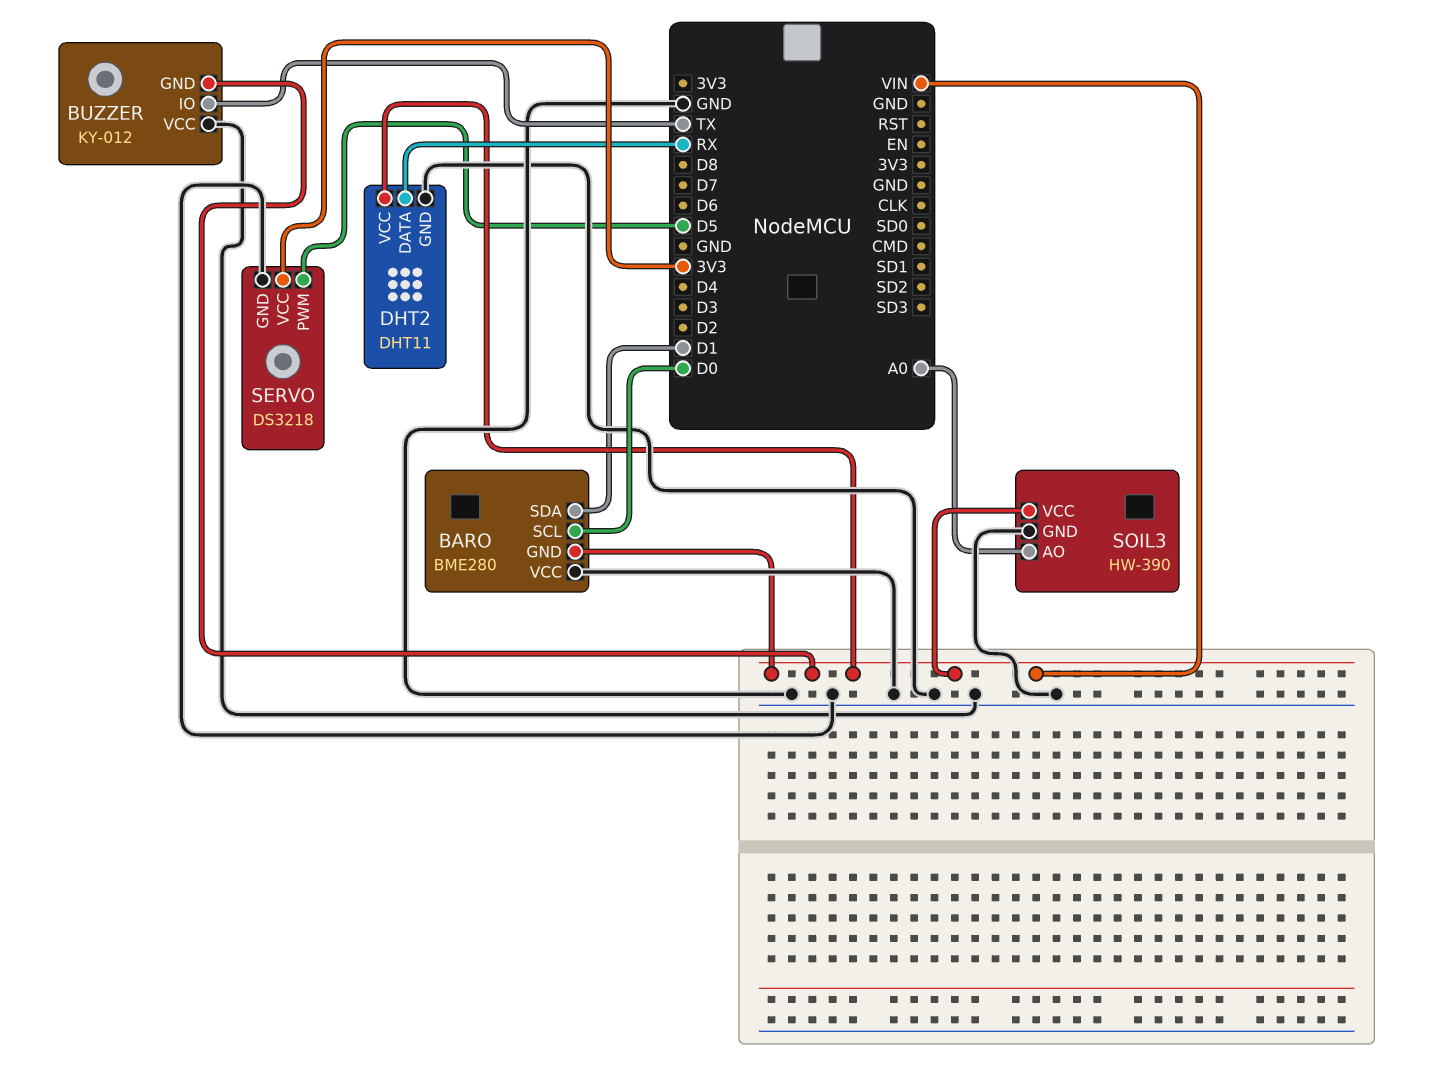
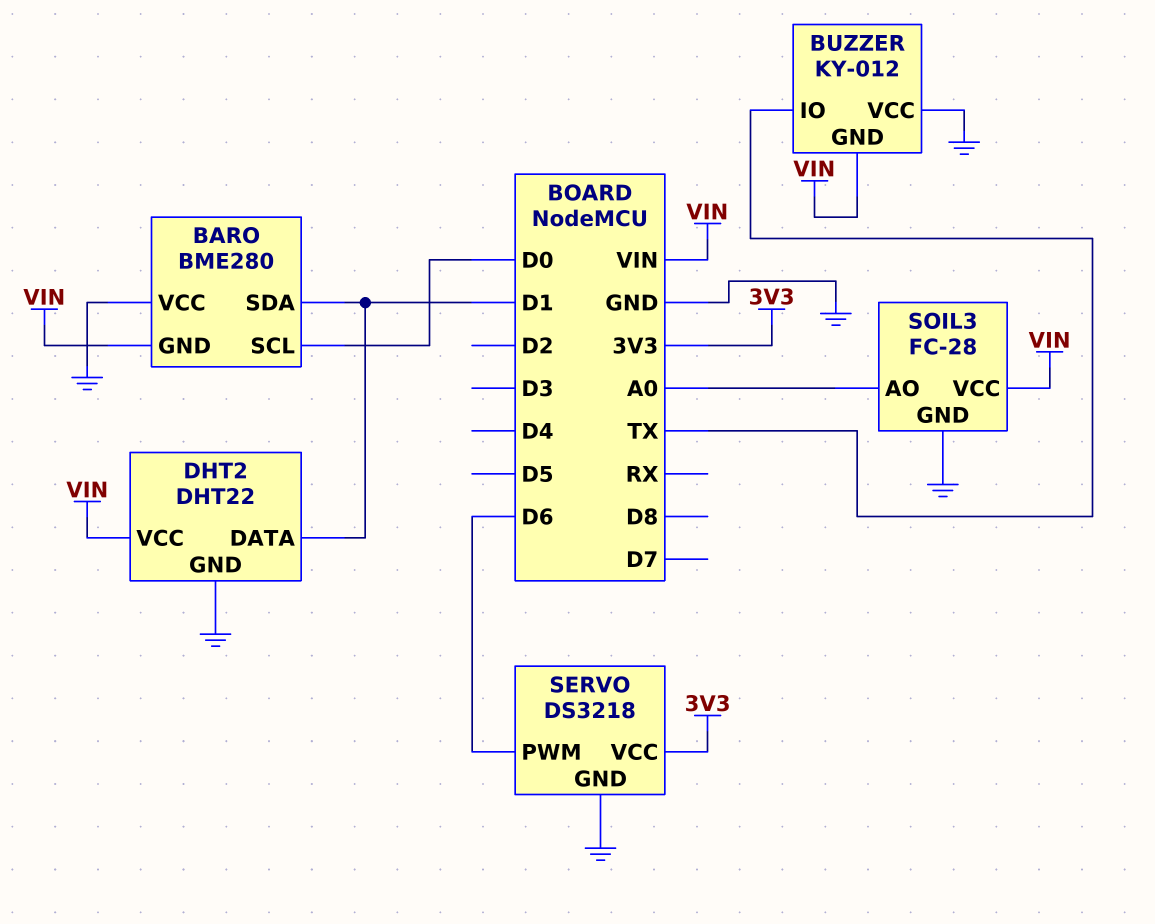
DHT2: DHT11 -> DHT22
DHT2 pin DATA: RX -> D1
SERVO pin PWM: D5 -> D6
SOIL3: HW-390 -> FC-28

